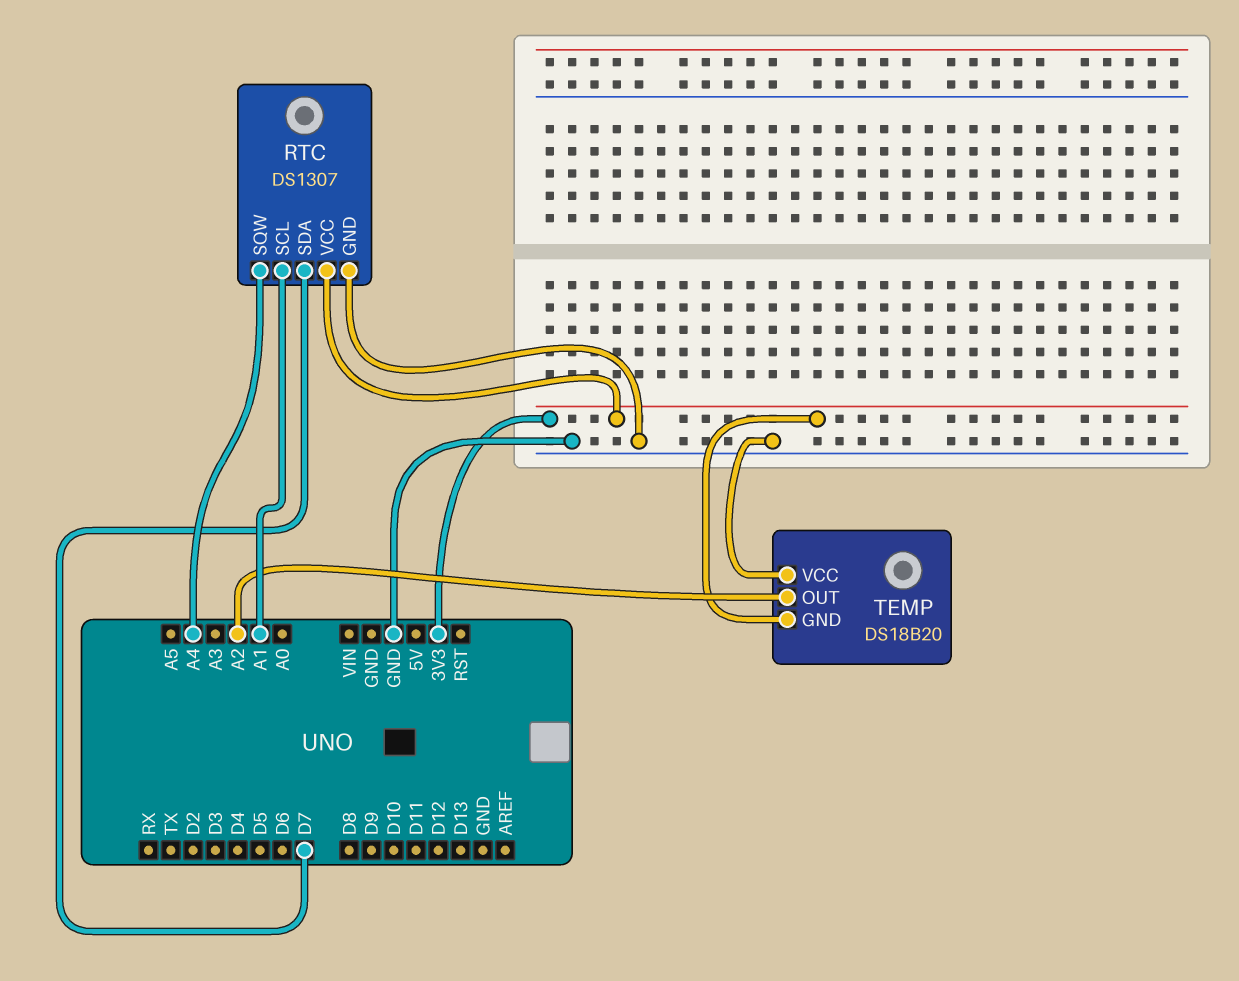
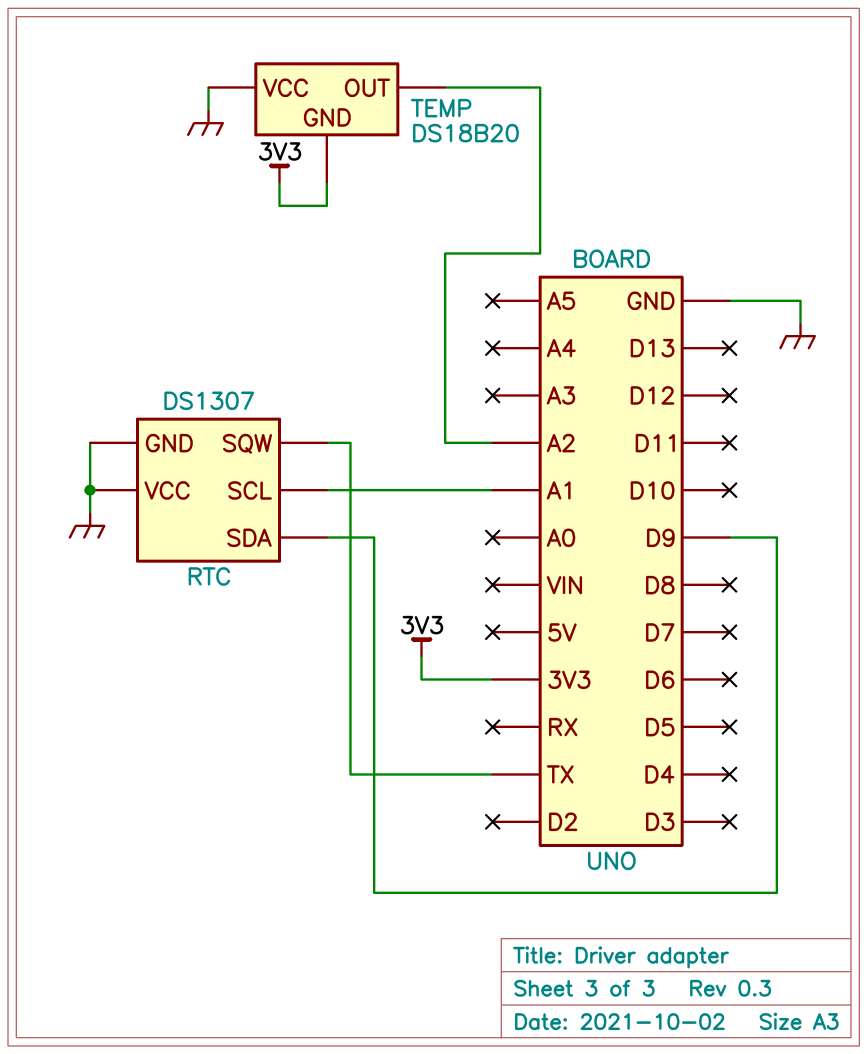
RTC pin SDA: D7 -> D9
RTC pin SQW: A4 -> TX
RTC pin VCC: 3V3 -> GND

